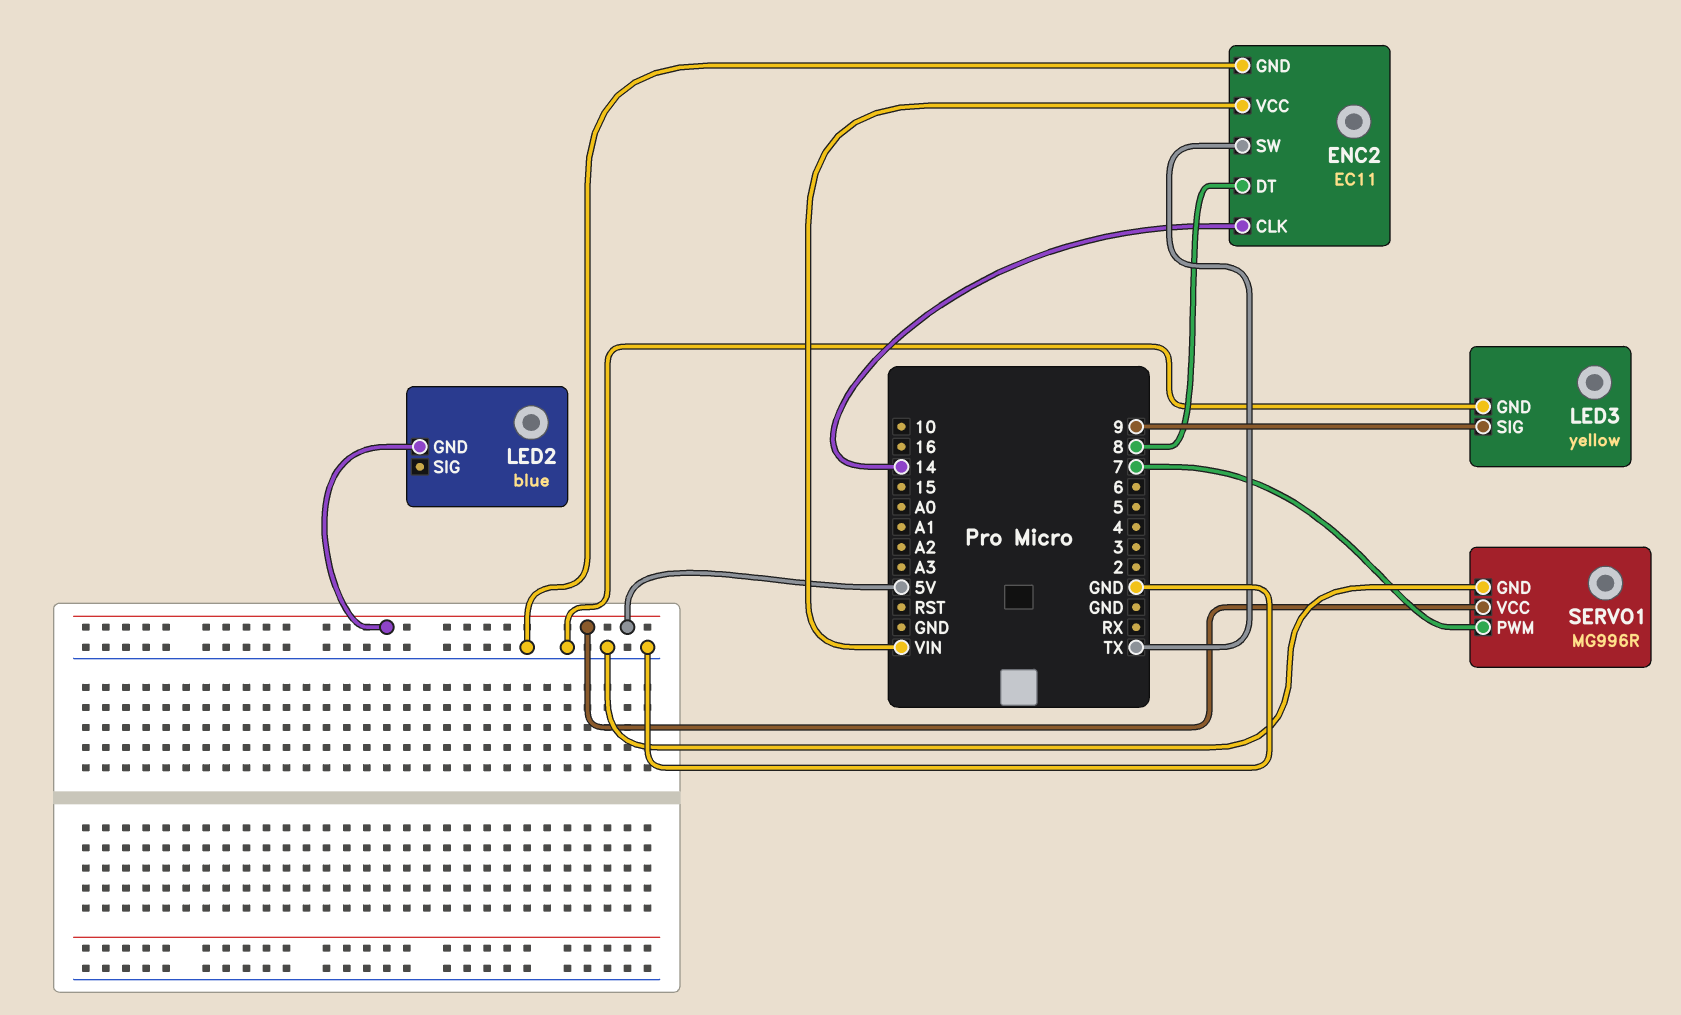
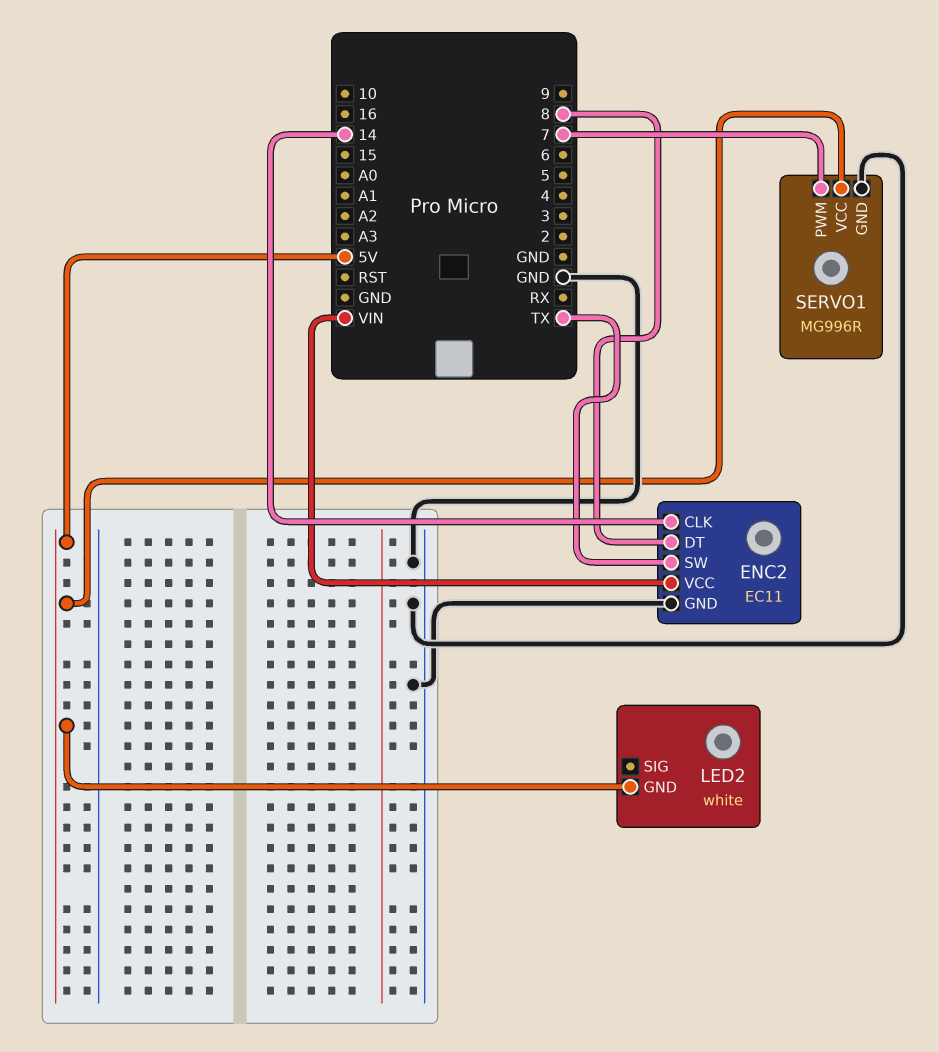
LED2: blue -> white
LED3: yellow -> none
LED3 pin GND: GND -> none
LED3 pin SIG: 9 -> none

